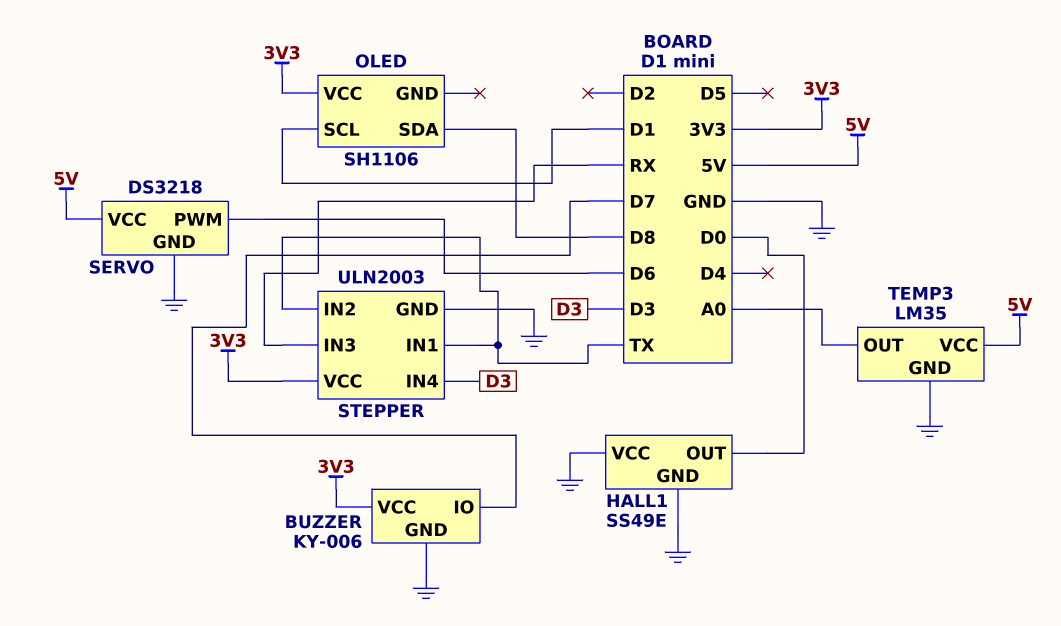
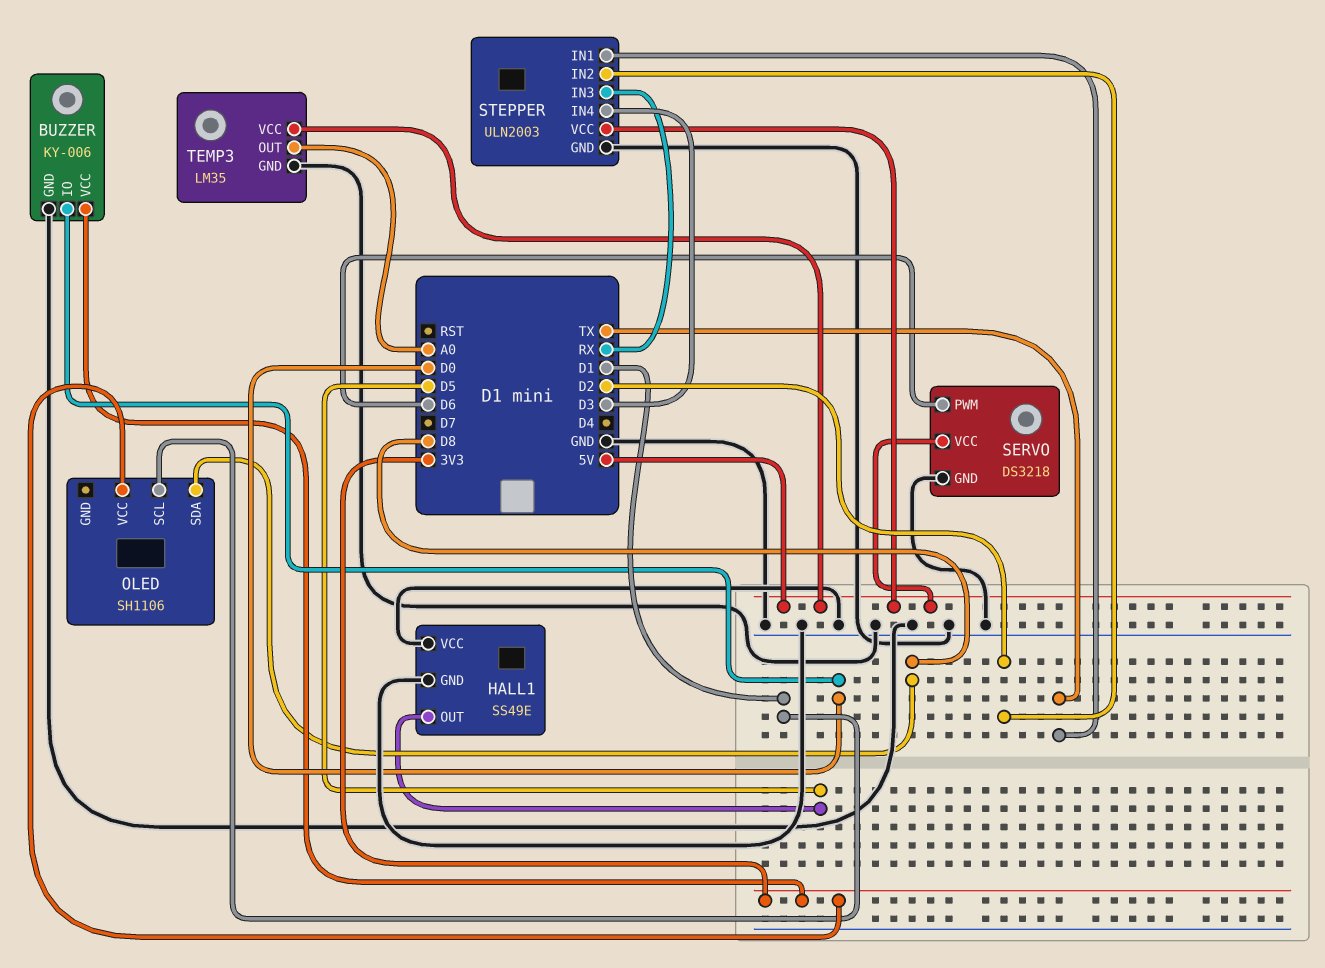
BUZZER pin IO: D7 -> D0
HALL1 pin OUT: D0 -> D5
STEPPER pin IN2: TX -> D2
STEPPER pin VCC: 3V3 -> 5V

